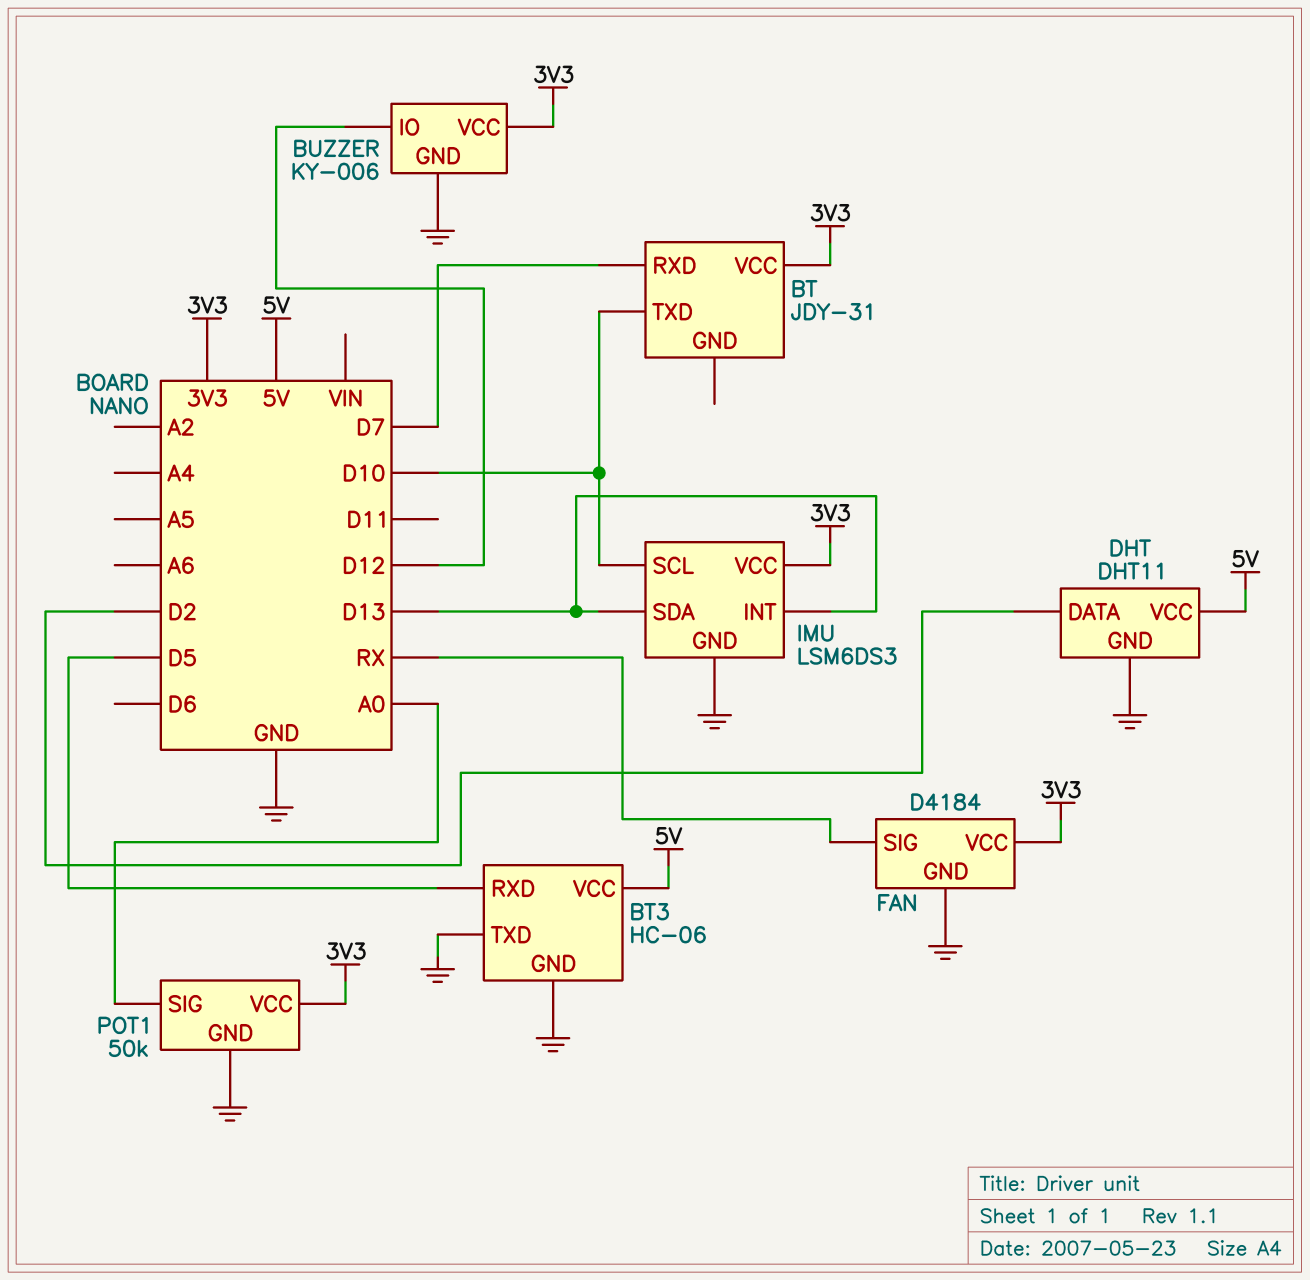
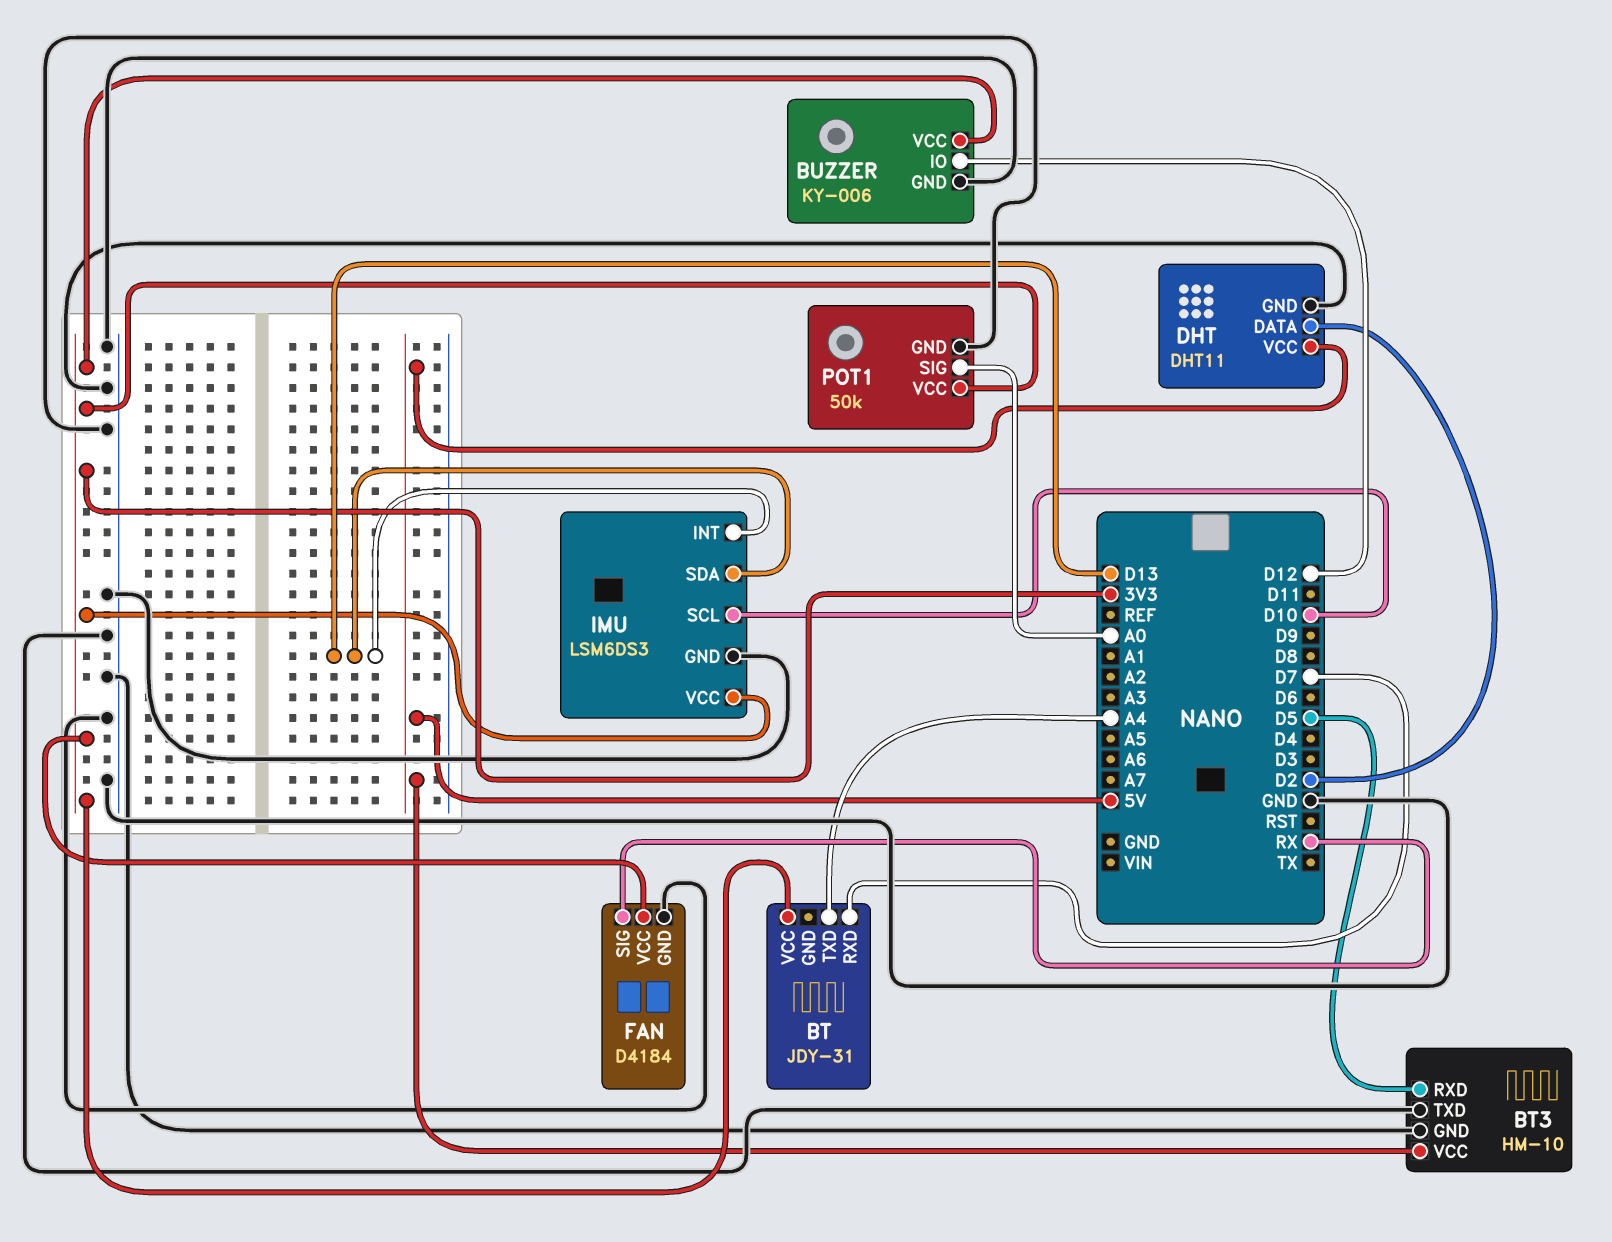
BT pin TXD: D10 -> A4
BT3: HC-06 -> HM-10

